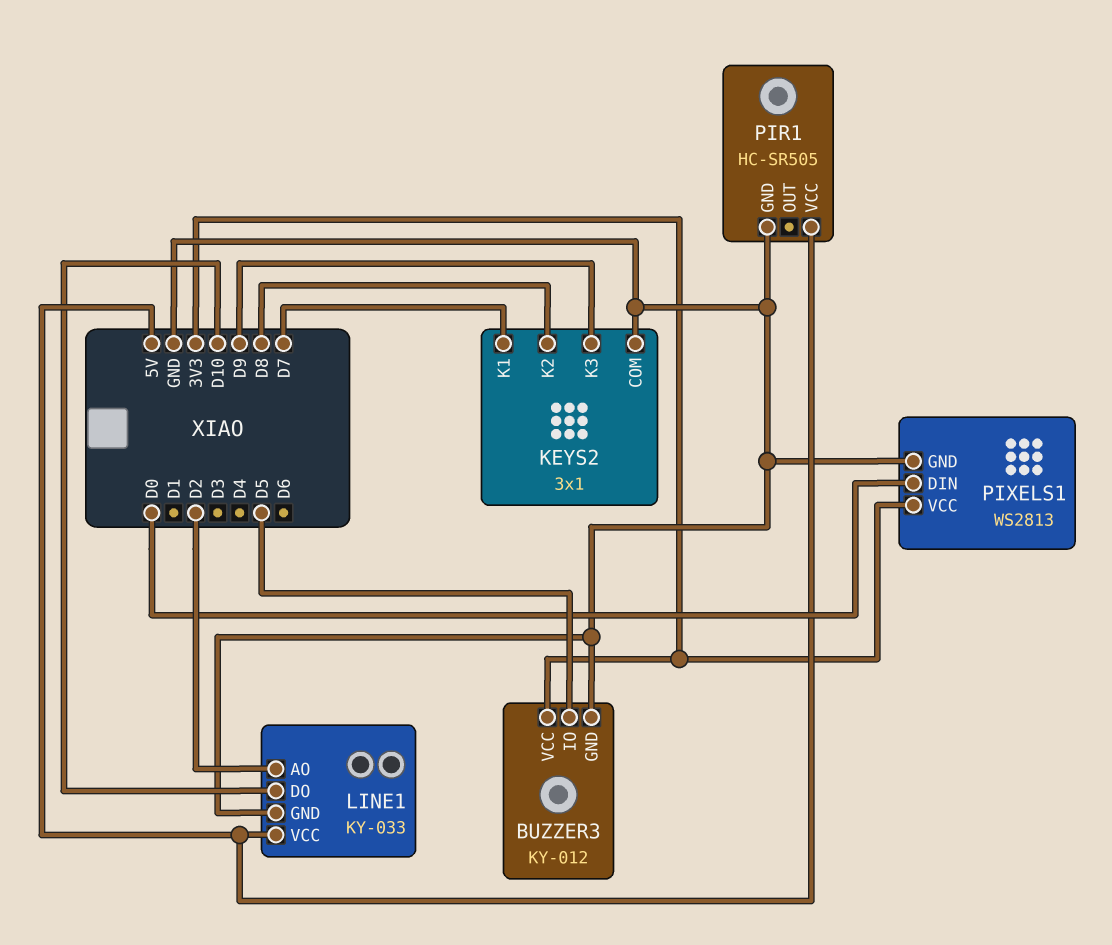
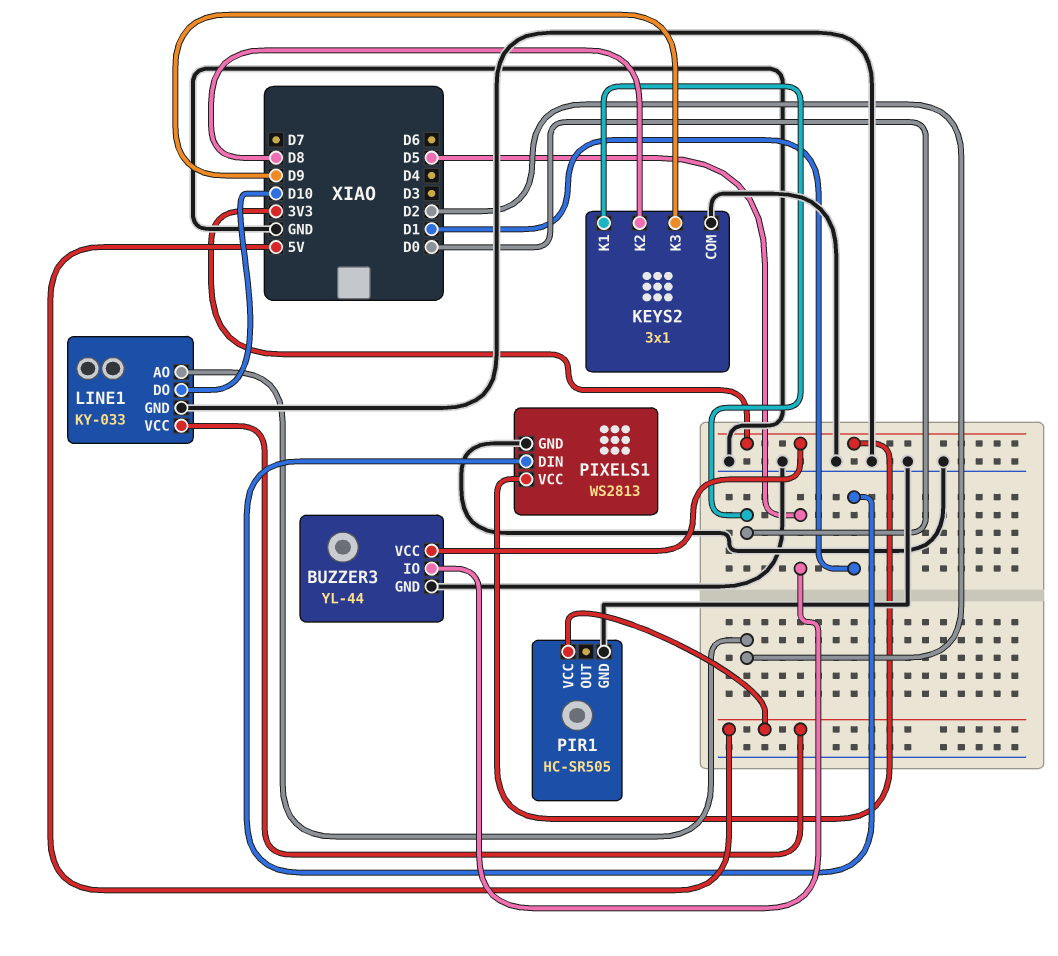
BUZZER3: KY-012 -> YL-44
KEYS2 pin K1: D7 -> D0
PIXELS1 pin DIN: D0 -> D1

